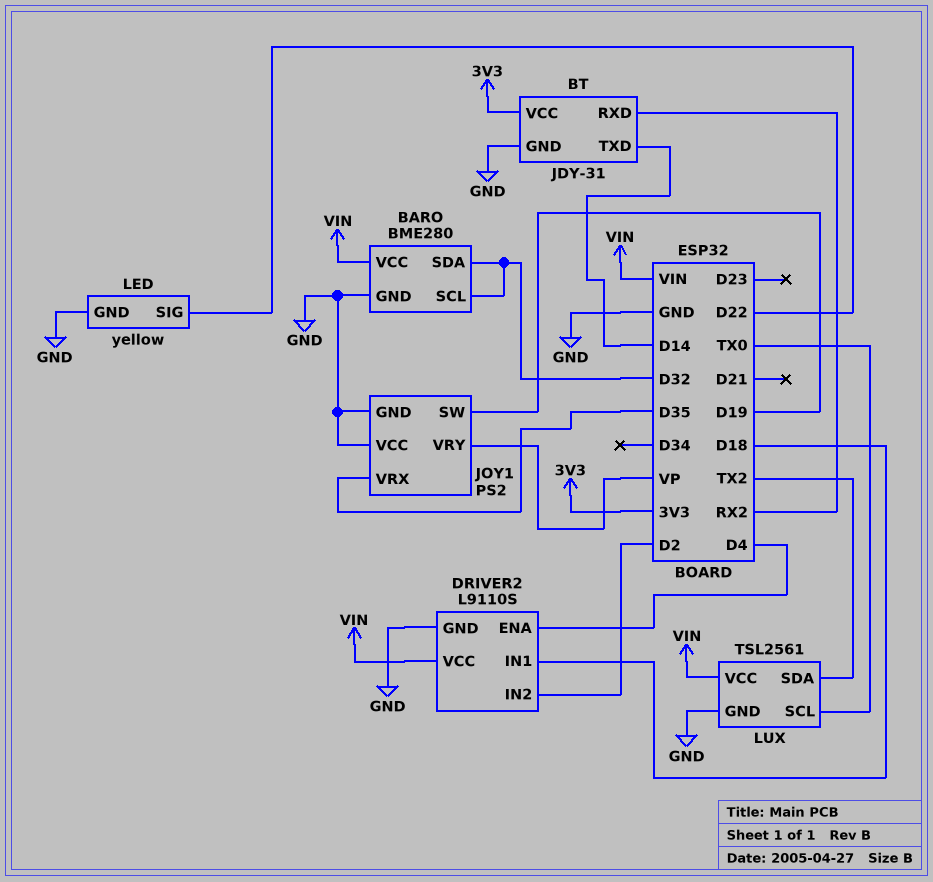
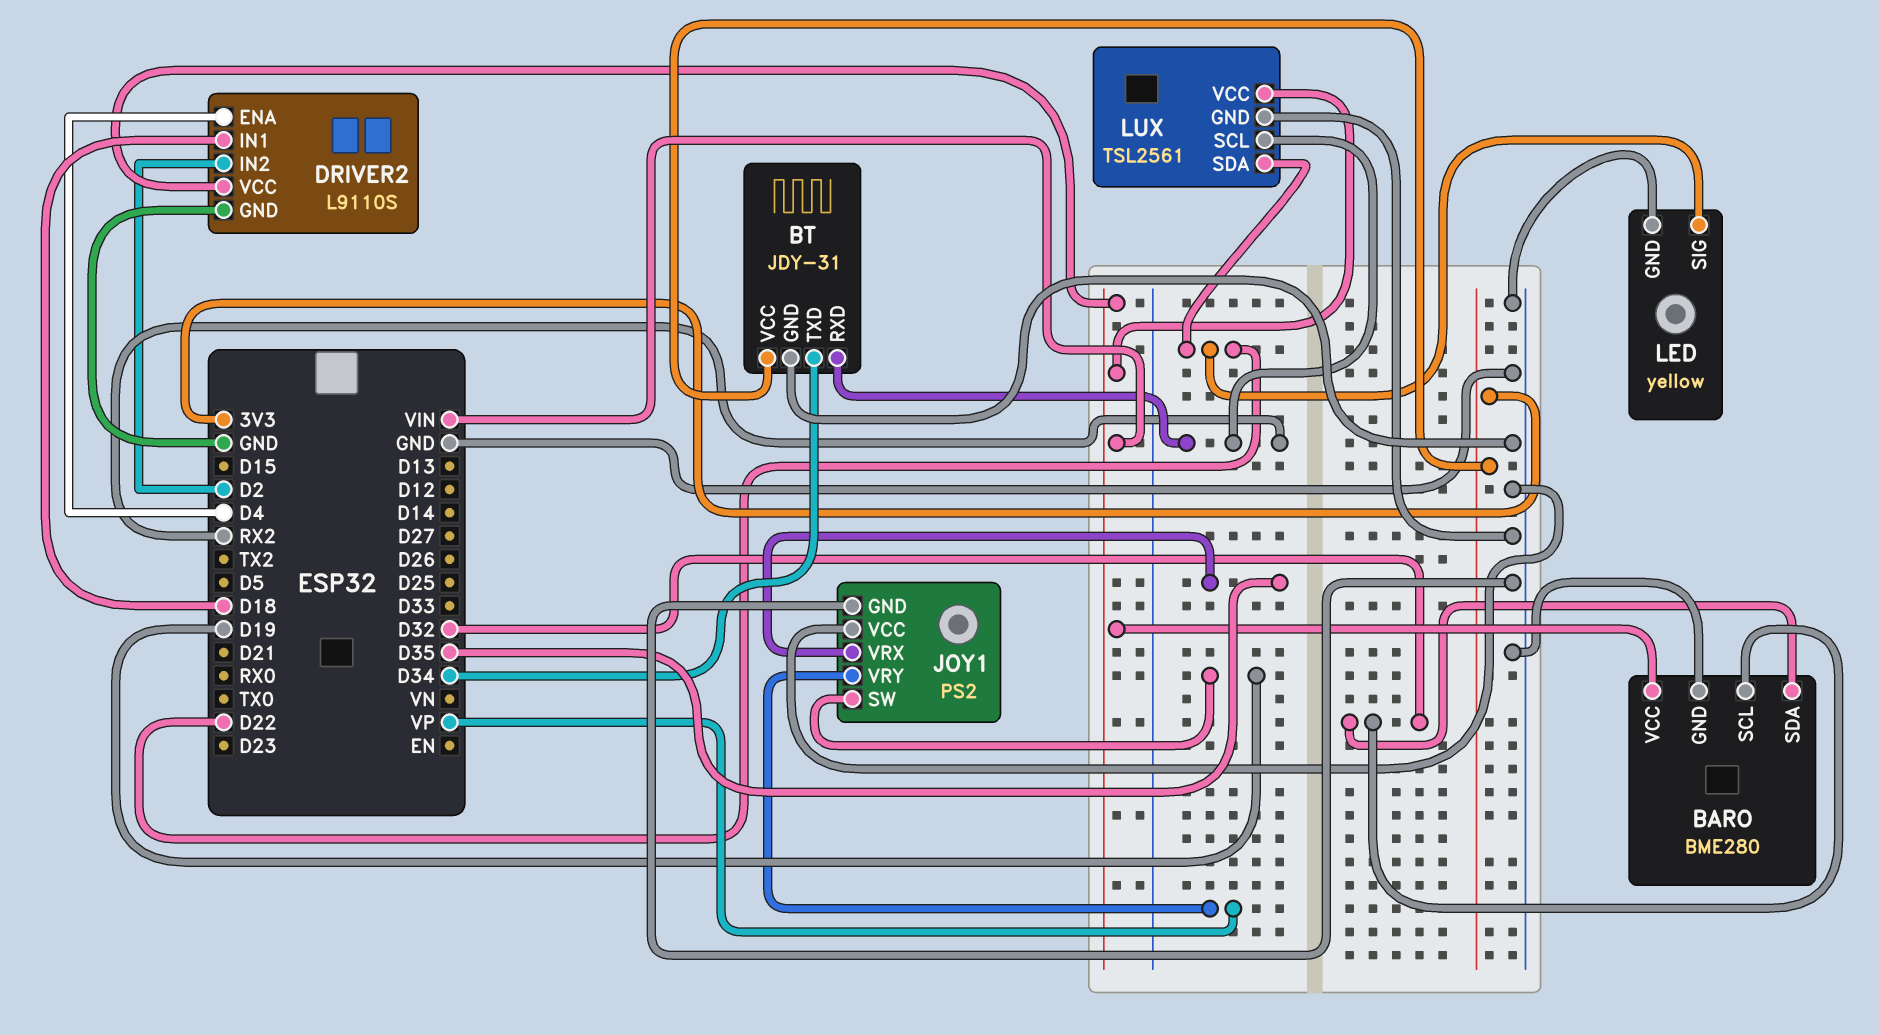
BT pin TXD: D14 -> D34
LUX pin SCL: TX0 -> RX2
LUX pin SDA: TX2 -> D22

